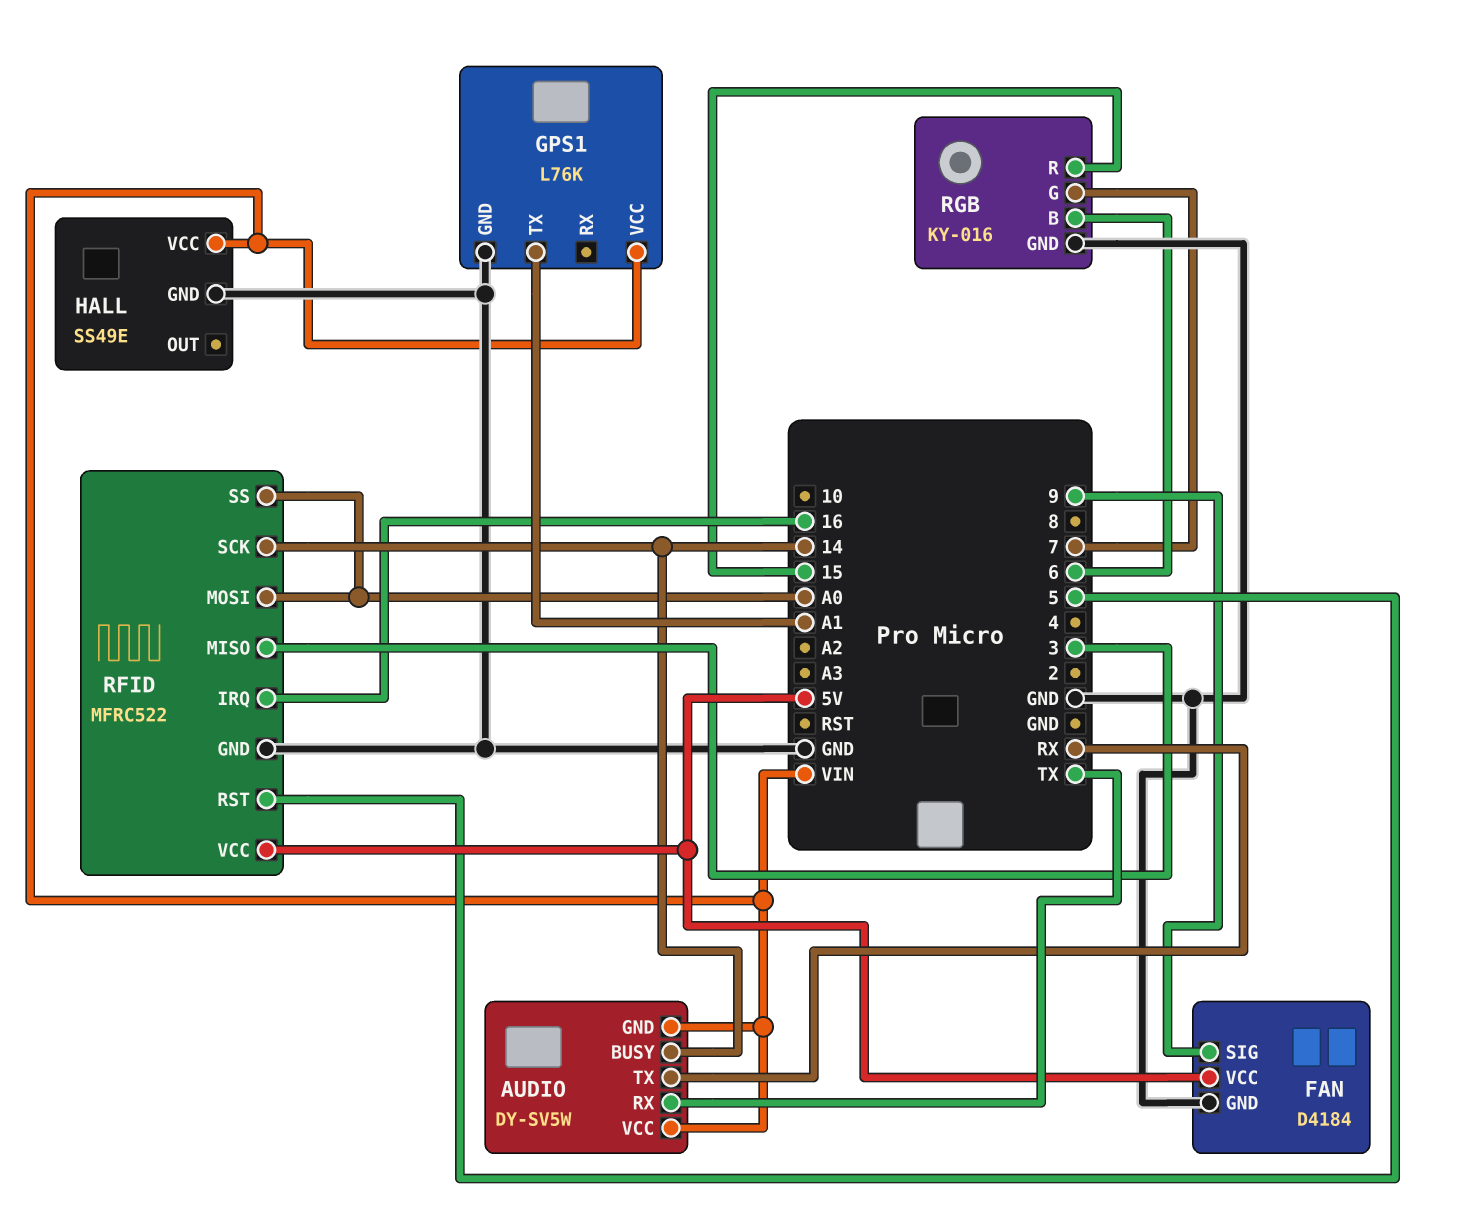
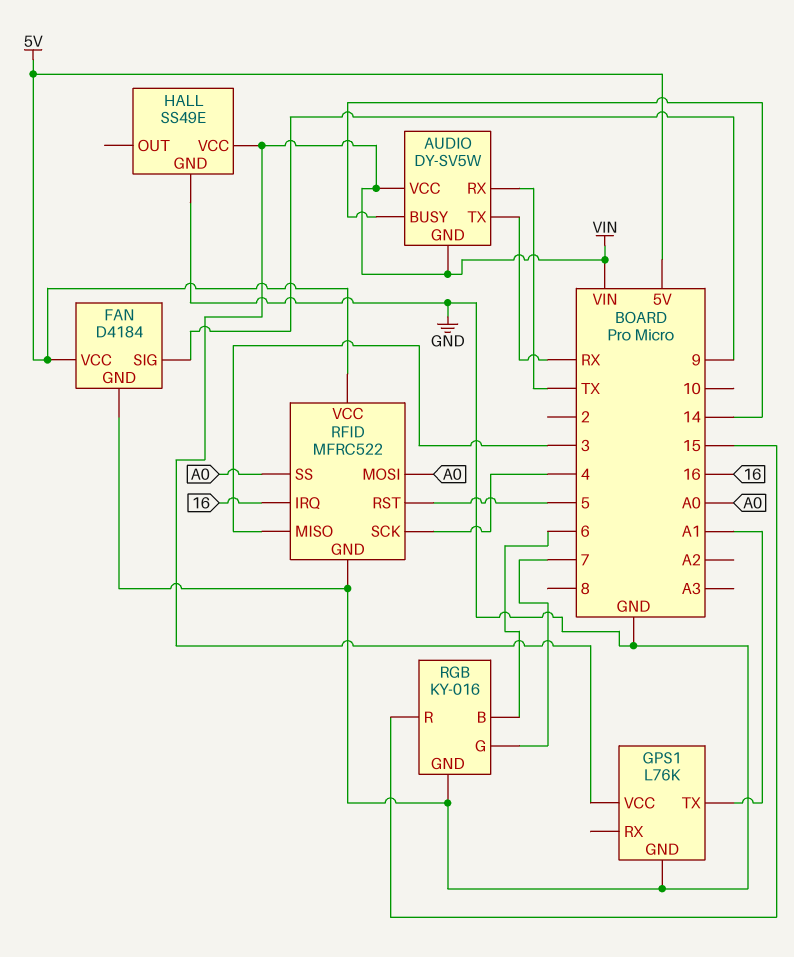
RFID pin SCK: 14 -> 4

